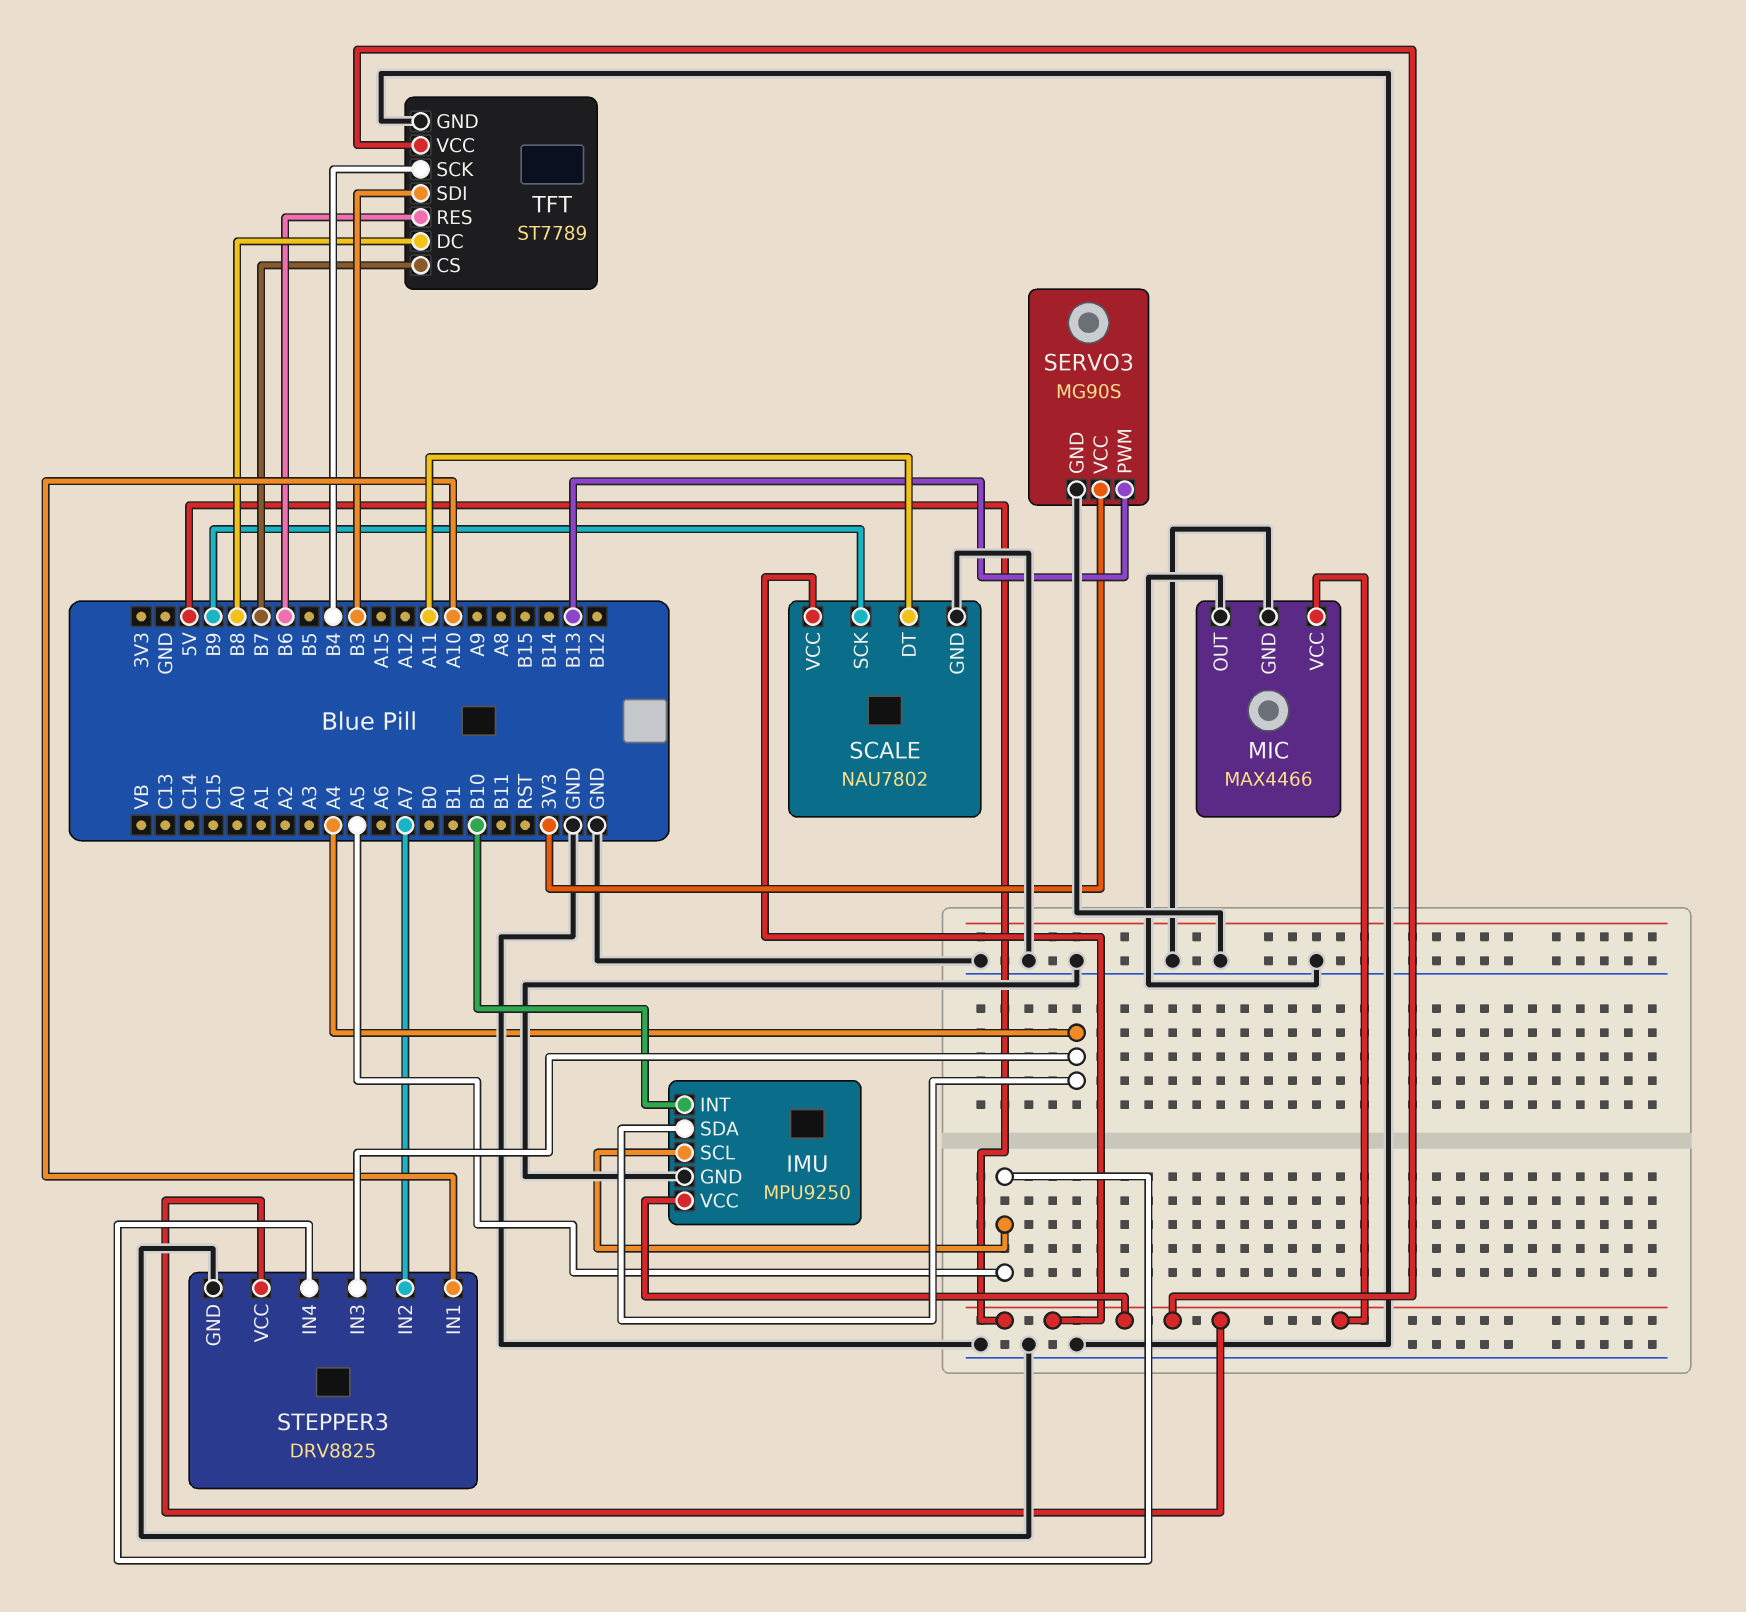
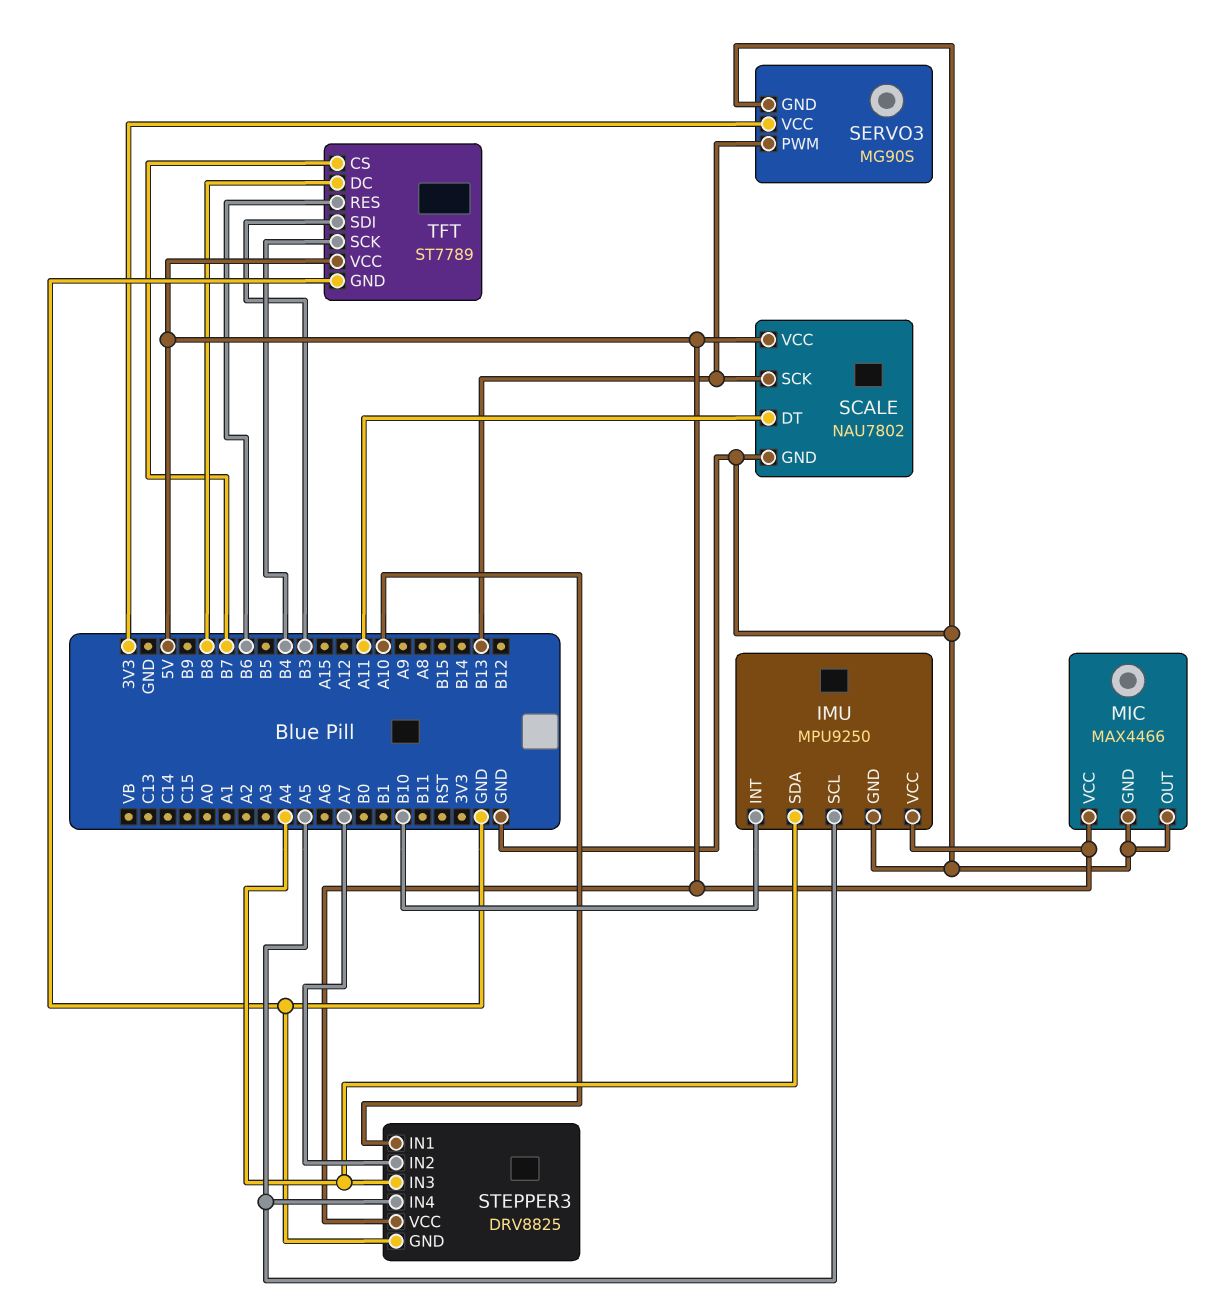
SCALE pin SCK: B9 -> B13

